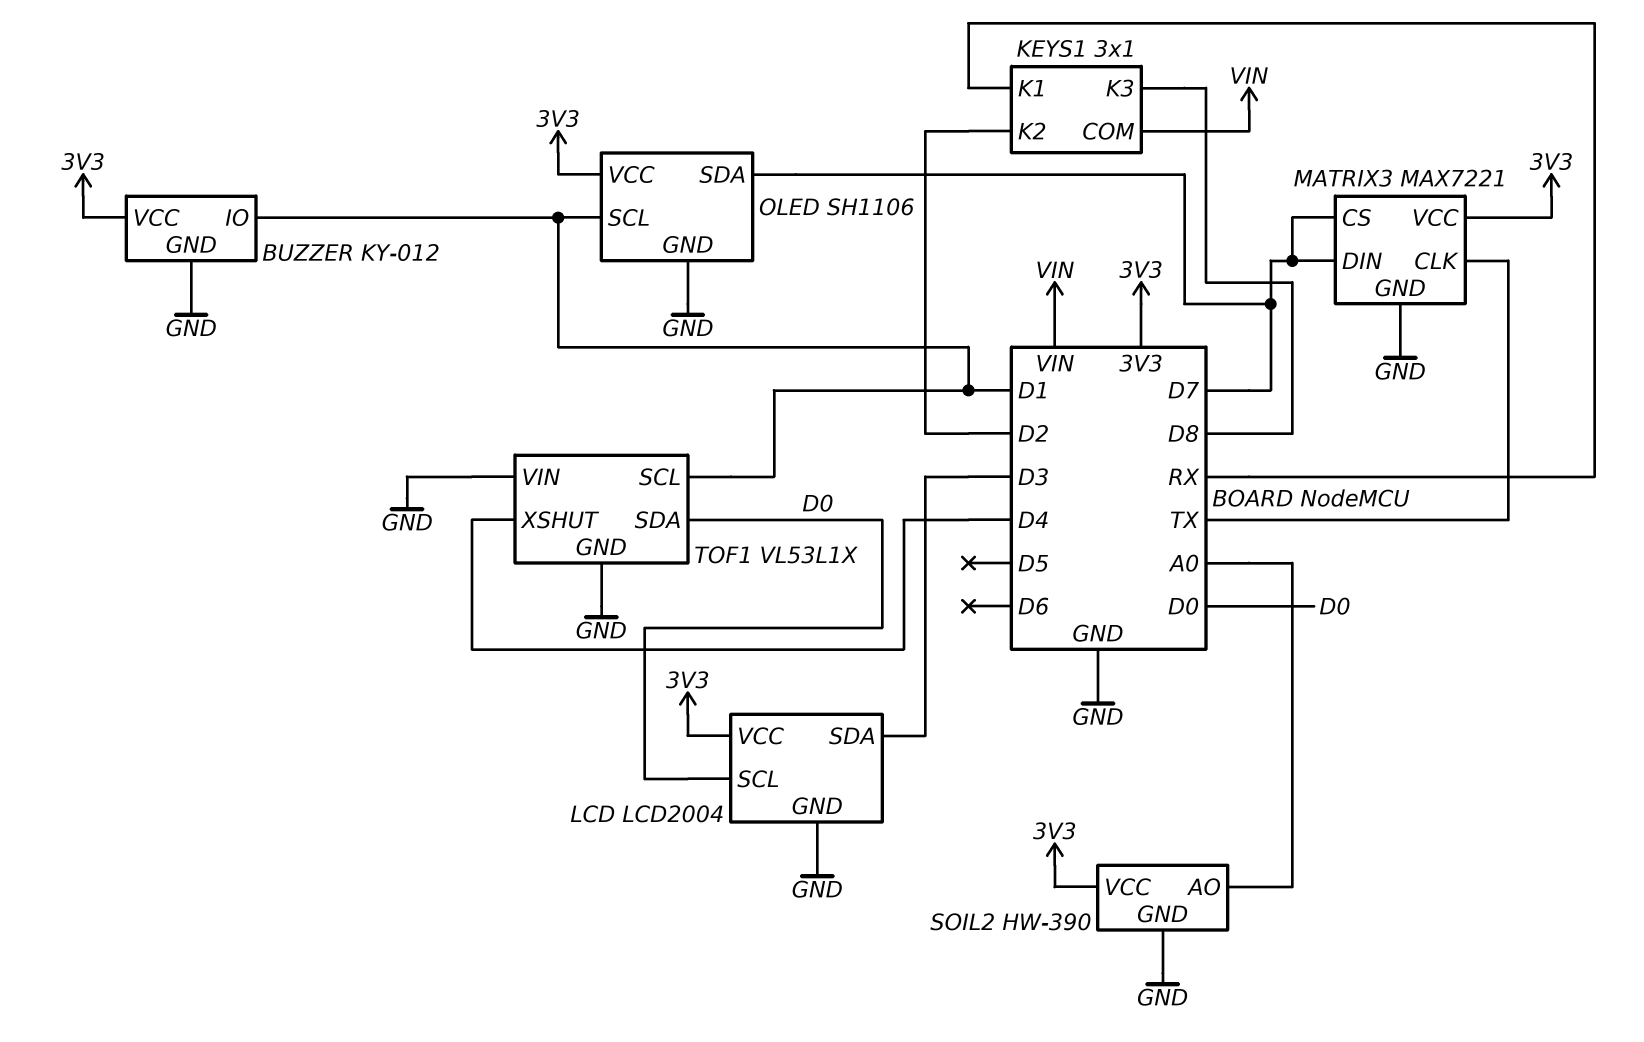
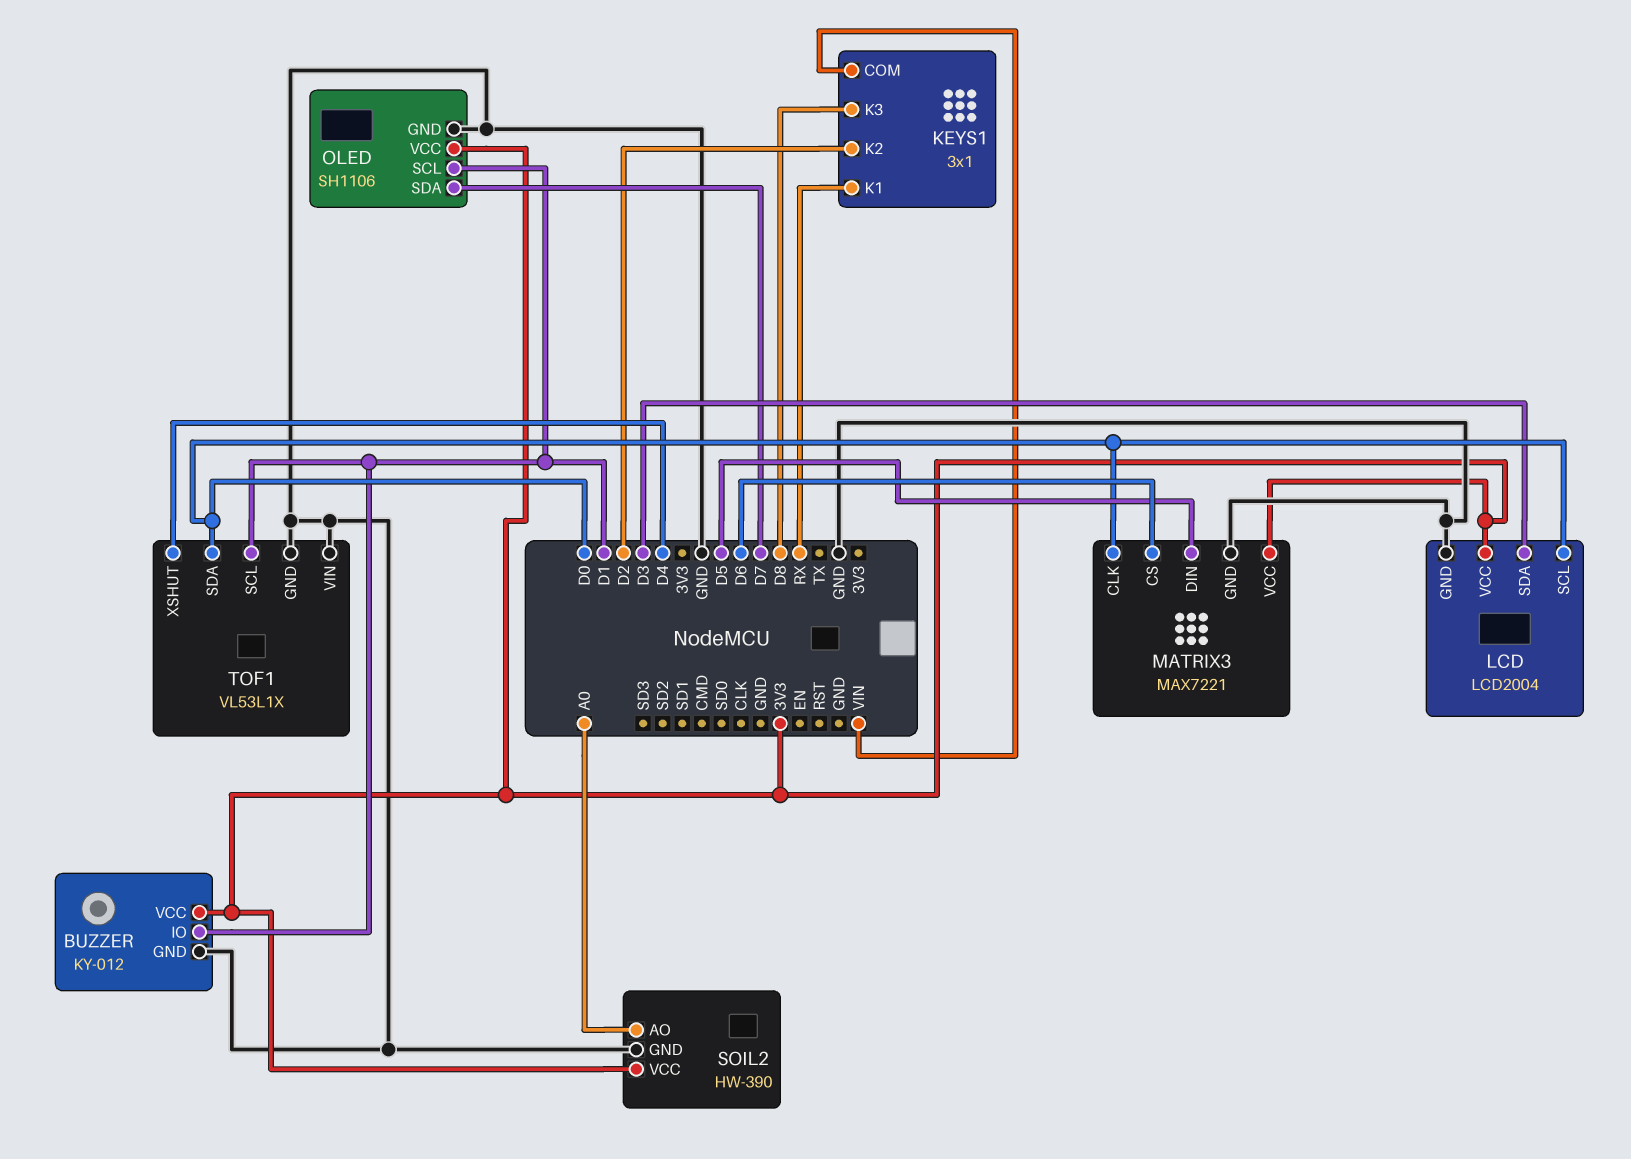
MATRIX3 pin CLK: TX -> D0
MATRIX3 pin CS: D7 -> D6
MATRIX3 pin DIN: D7 -> D5

